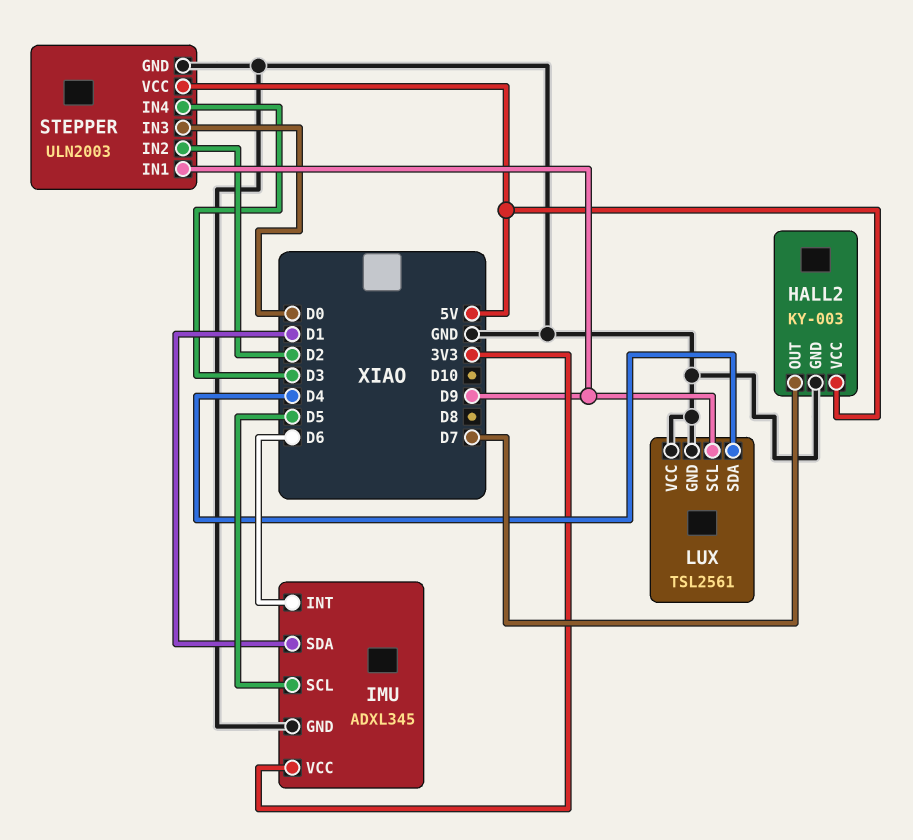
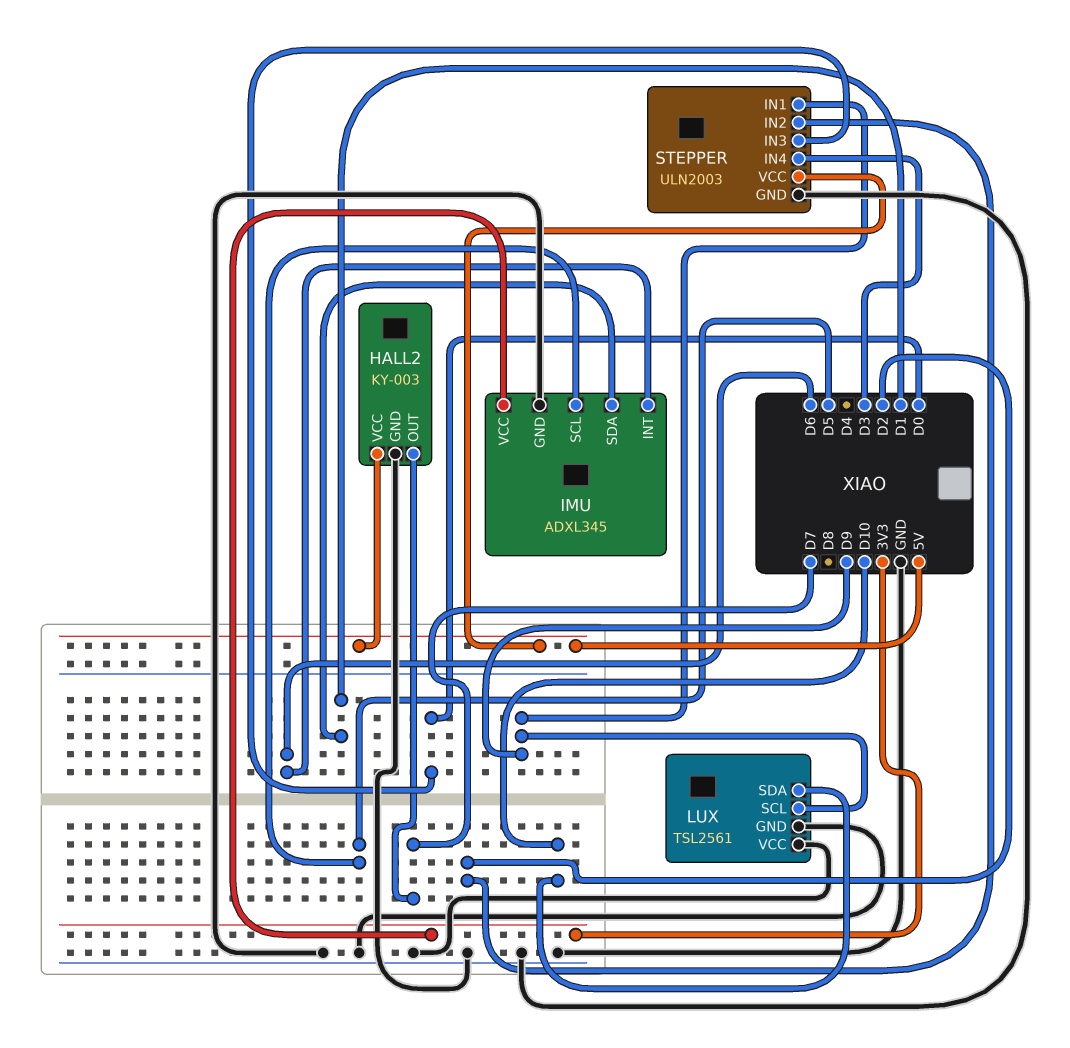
LUX pin SDA: D4 -> D10

